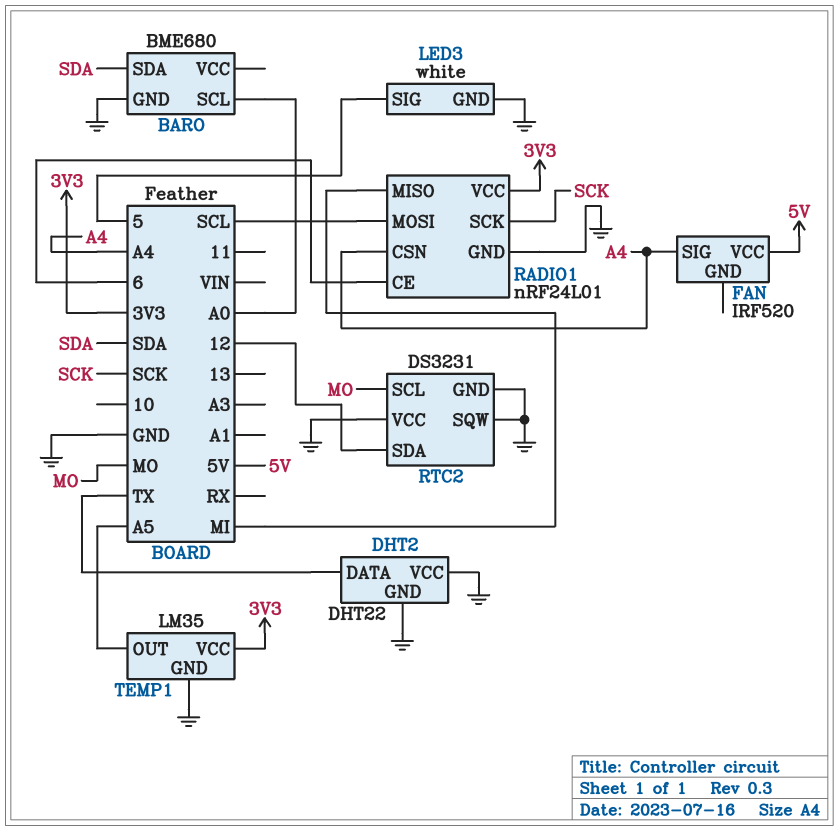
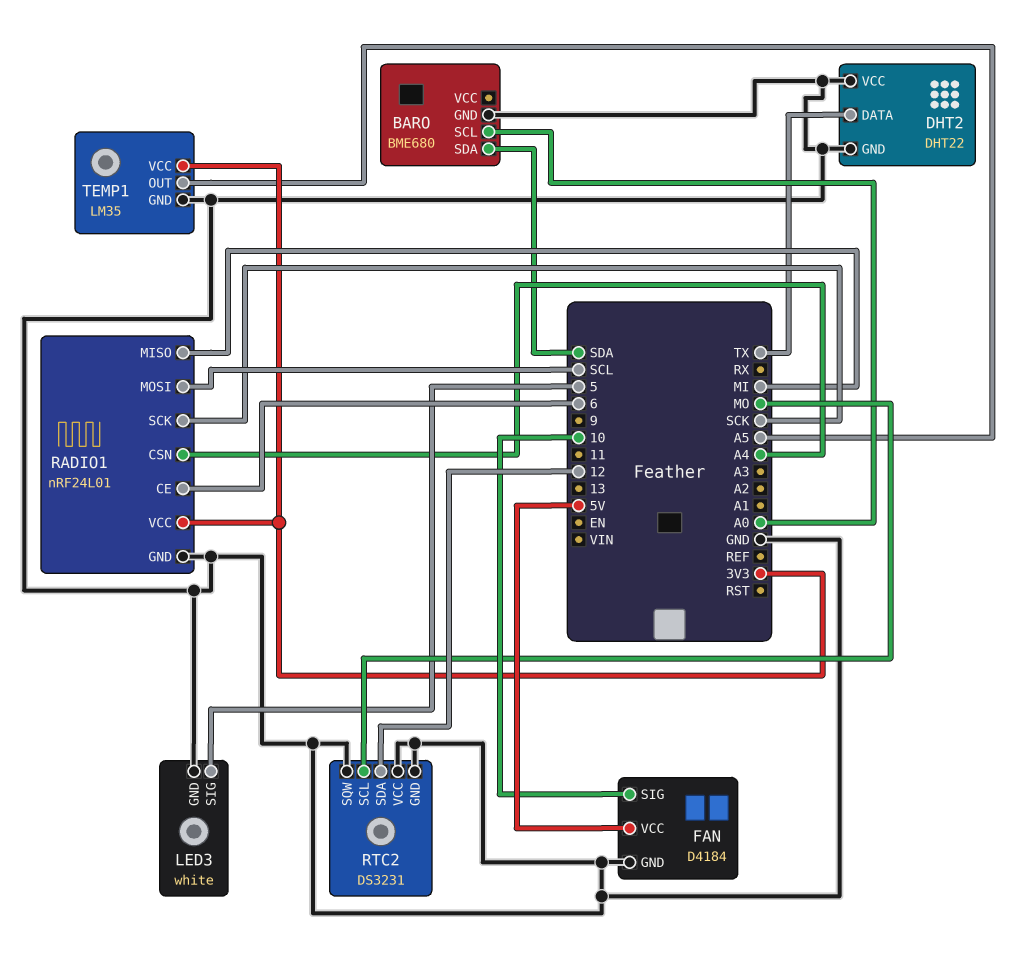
FAN: IRF520 -> D4184
FAN pin GND: none -> GND
FAN pin SIG: A4 -> 10

